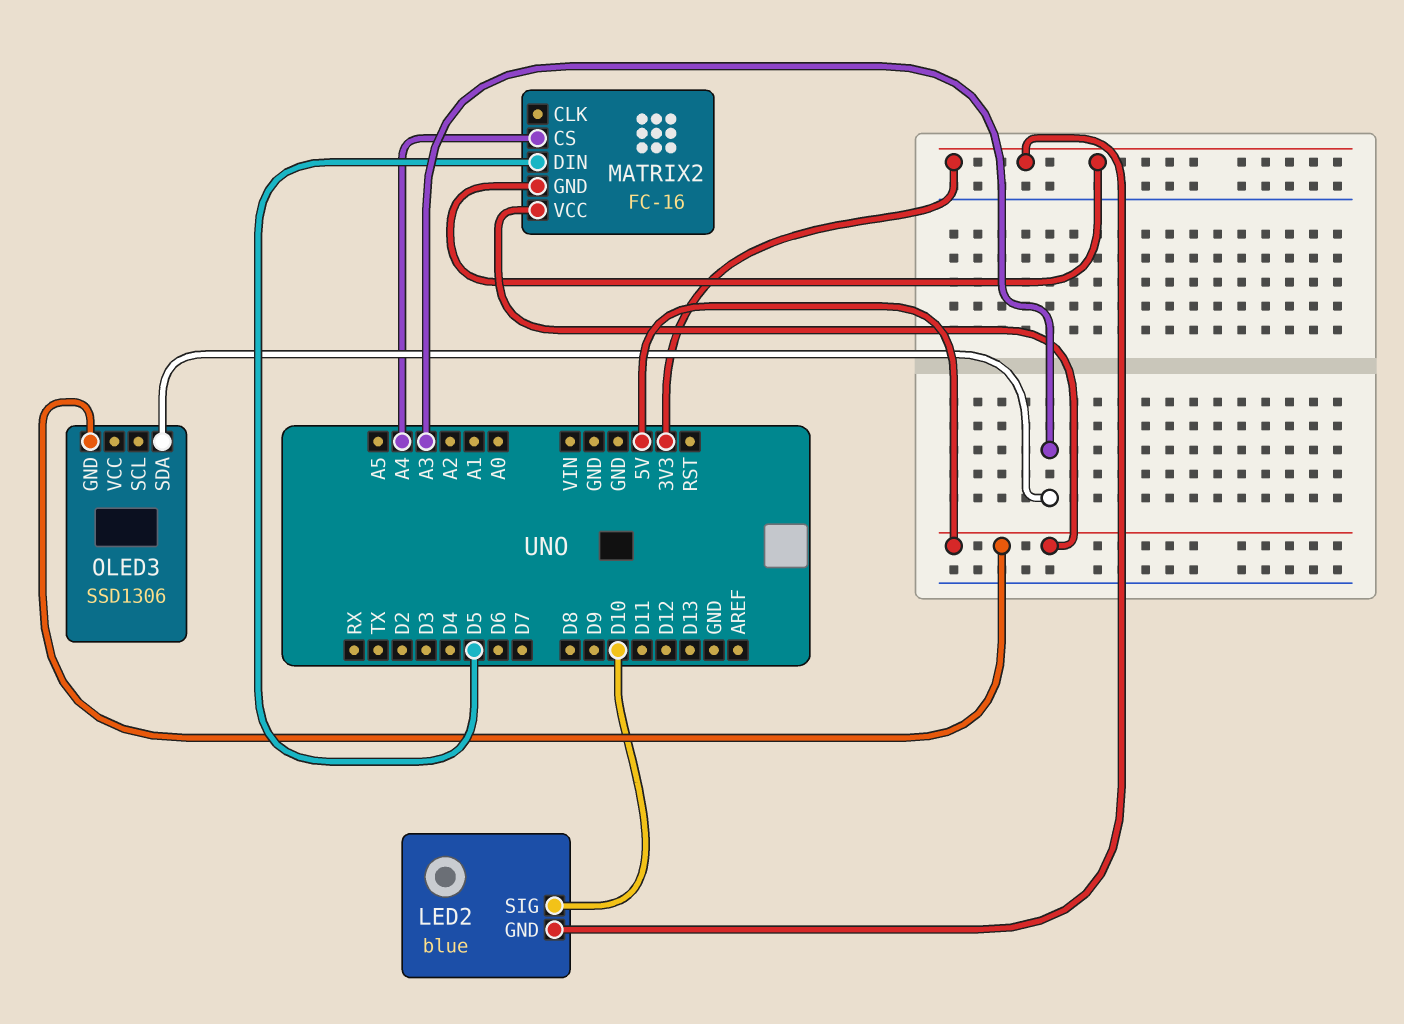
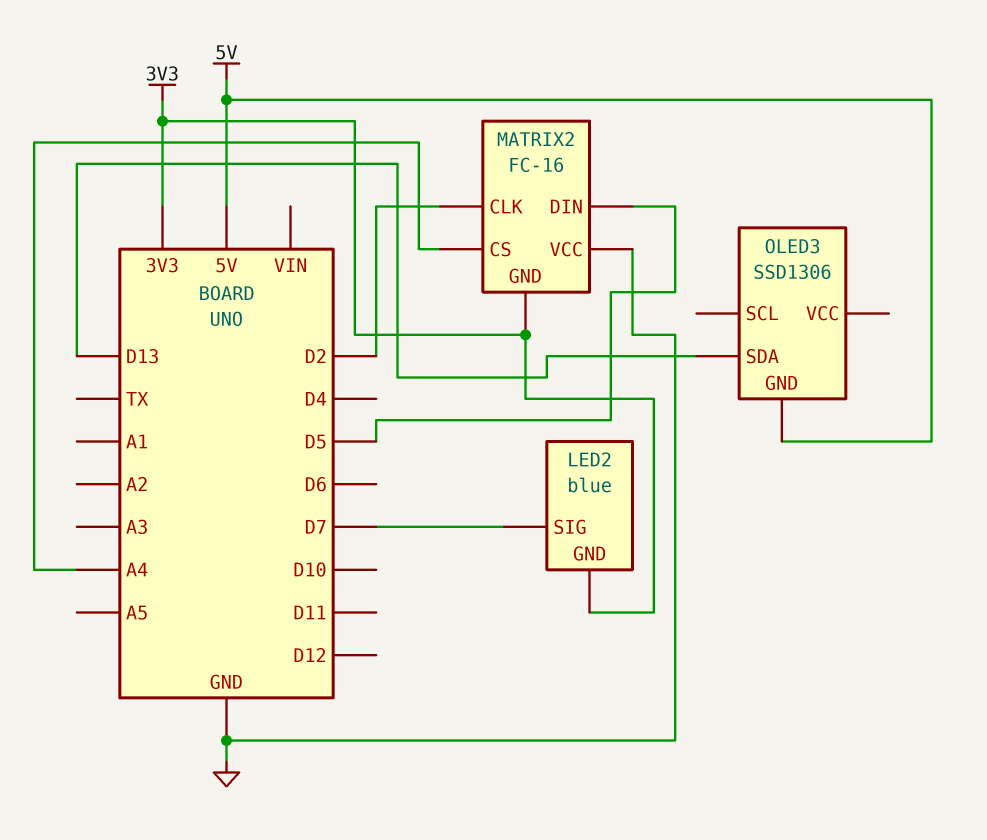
LED2 pin SIG: D10 -> D7
MATRIX2 pin CLK: none -> D2
MATRIX2 pin VCC: 5V -> GND
OLED3 pin SDA: A3 -> D13

